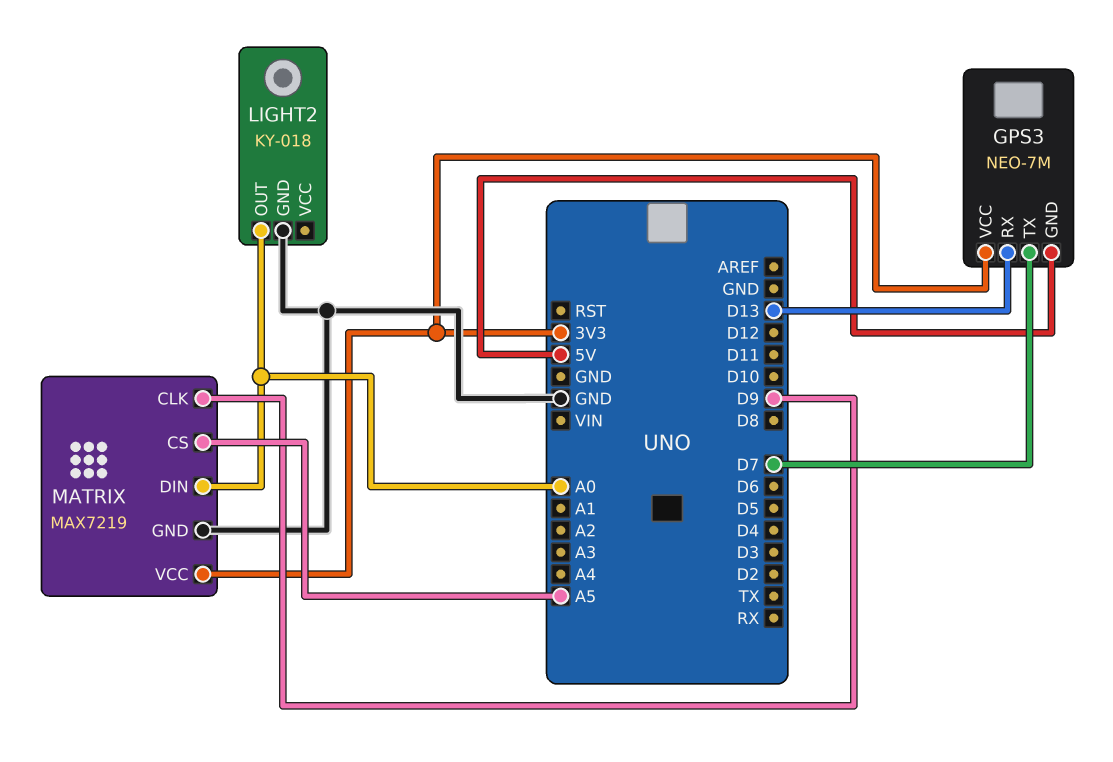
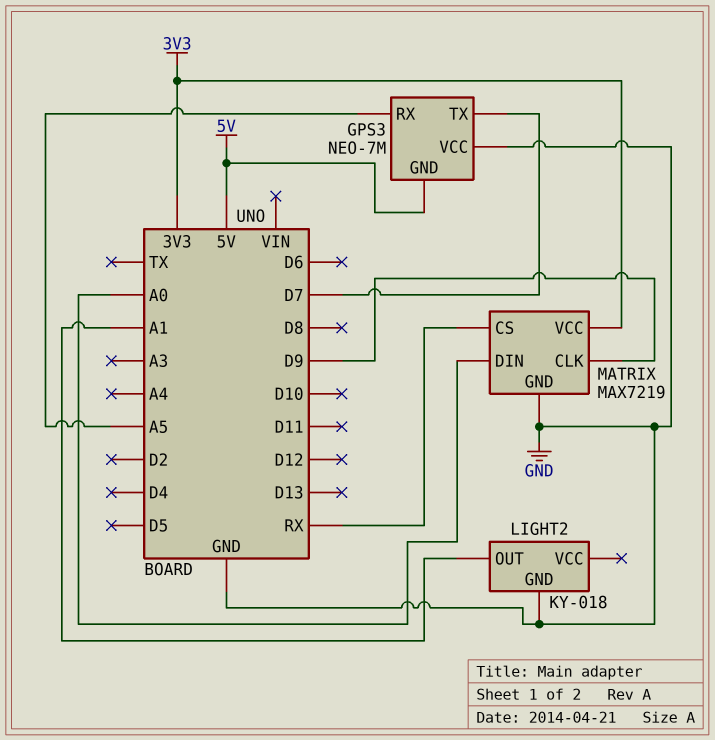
GPS3 pin RX: D13 -> A5
GPS3 pin VCC: 3V3 -> GND
LIGHT2 pin OUT: A0 -> A1
MATRIX pin CS: A5 -> RX

